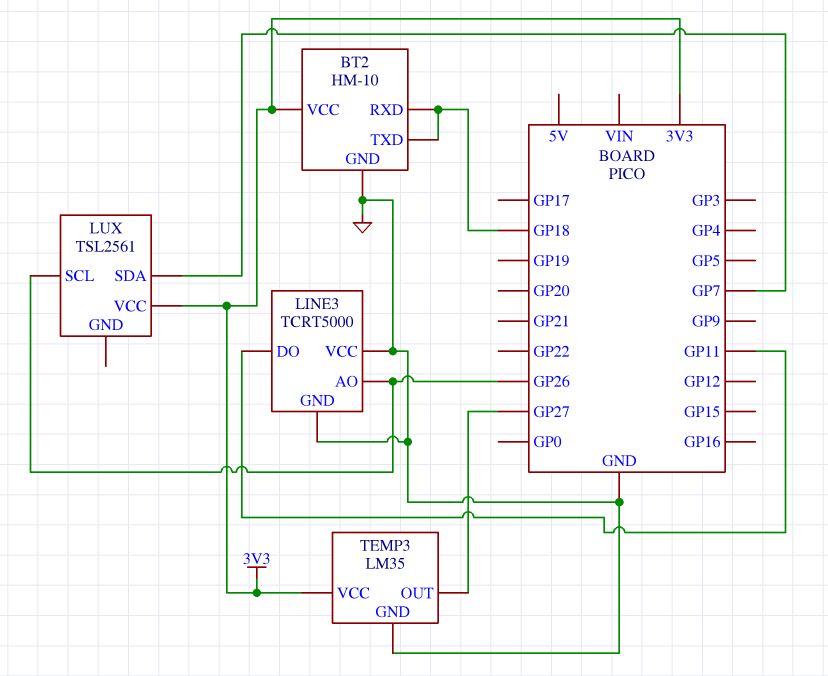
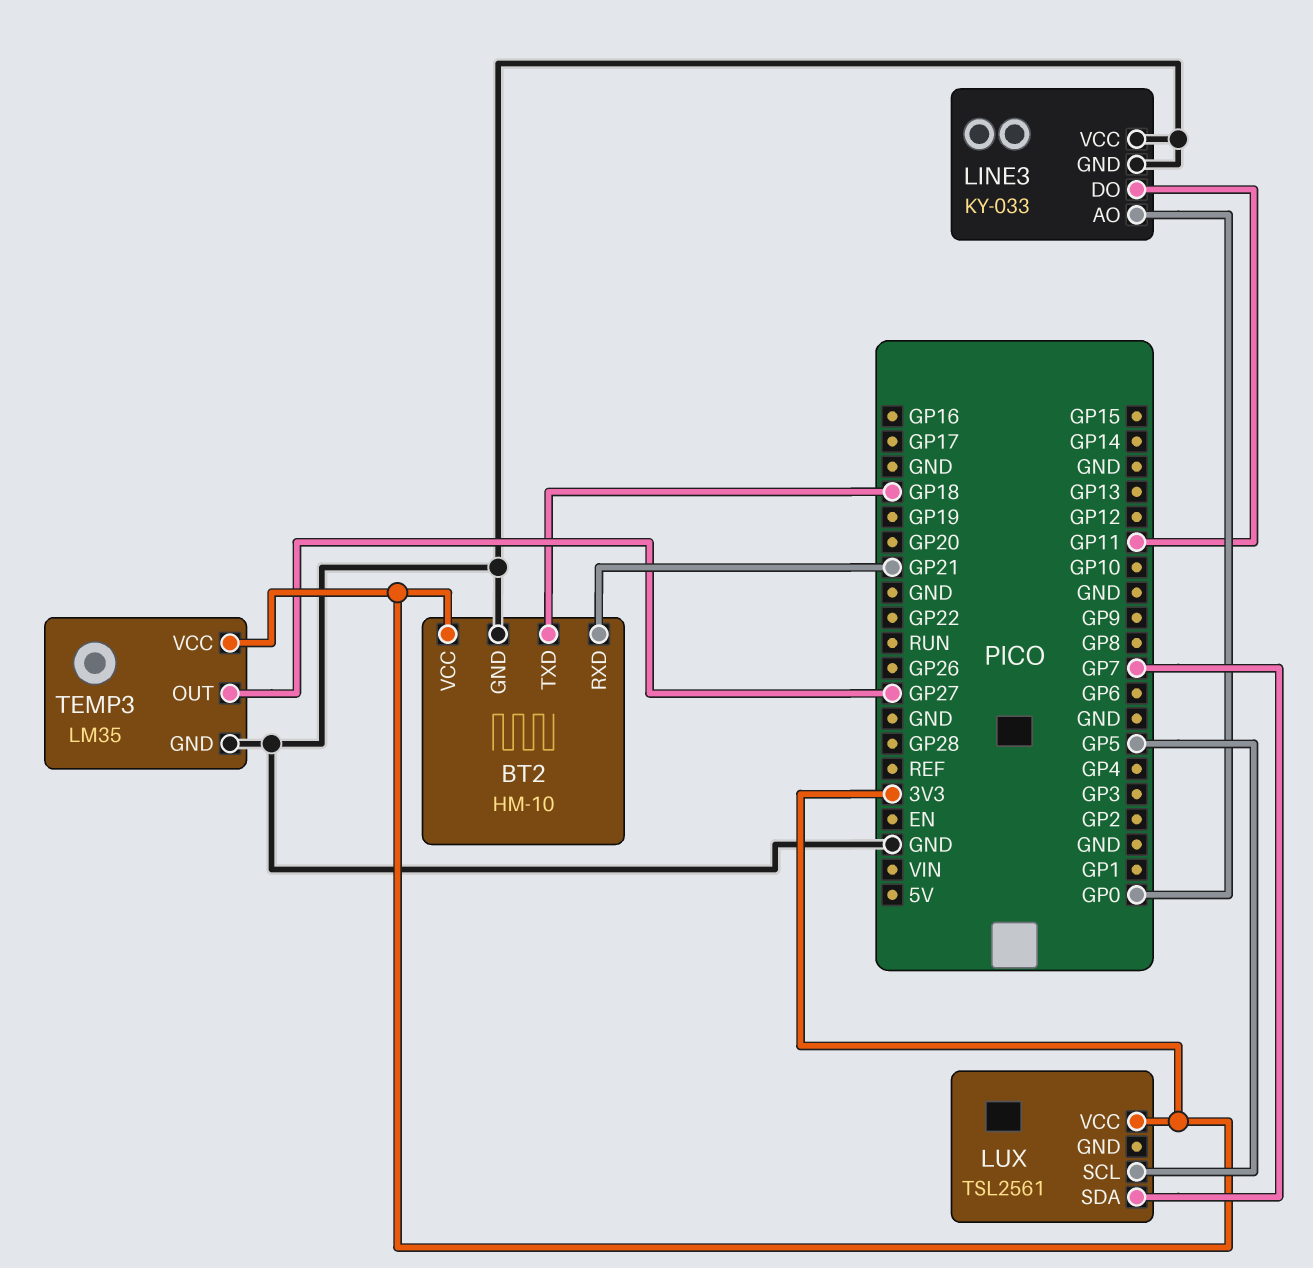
BT2 pin RXD: GP18 -> GP21
LINE3: TCRT5000 -> KY-033
LINE3 pin AO: GP26 -> GP0
LUX pin SCL: GP26 -> GP5

